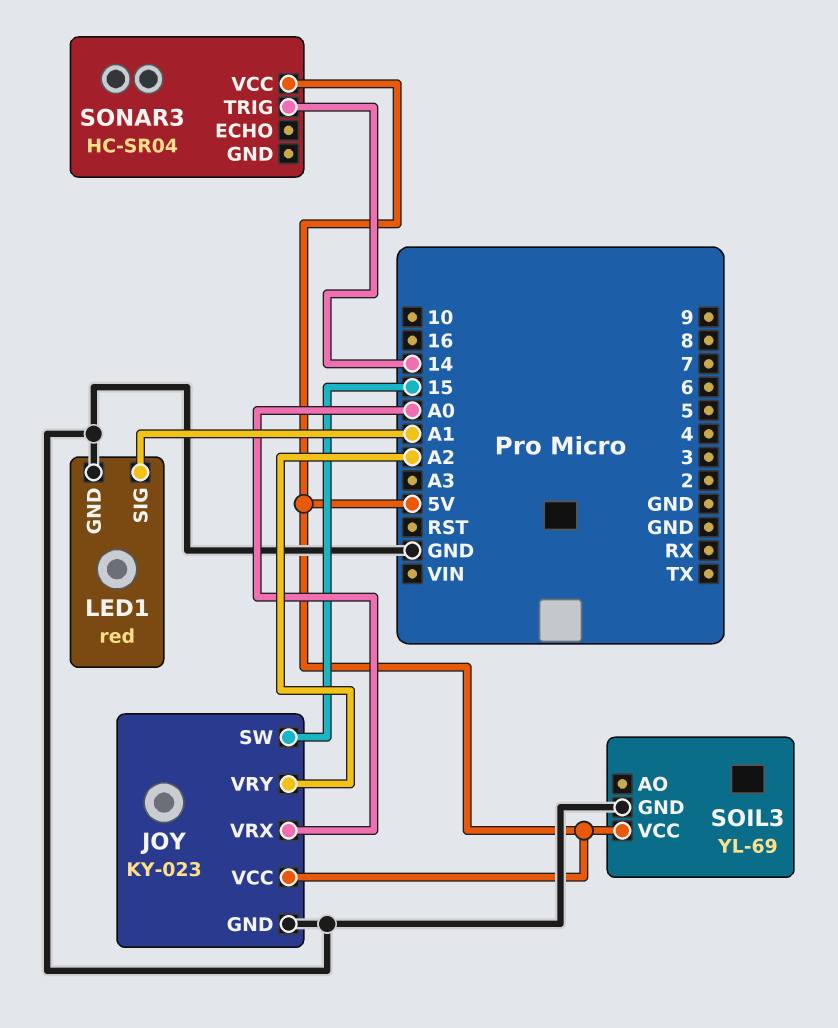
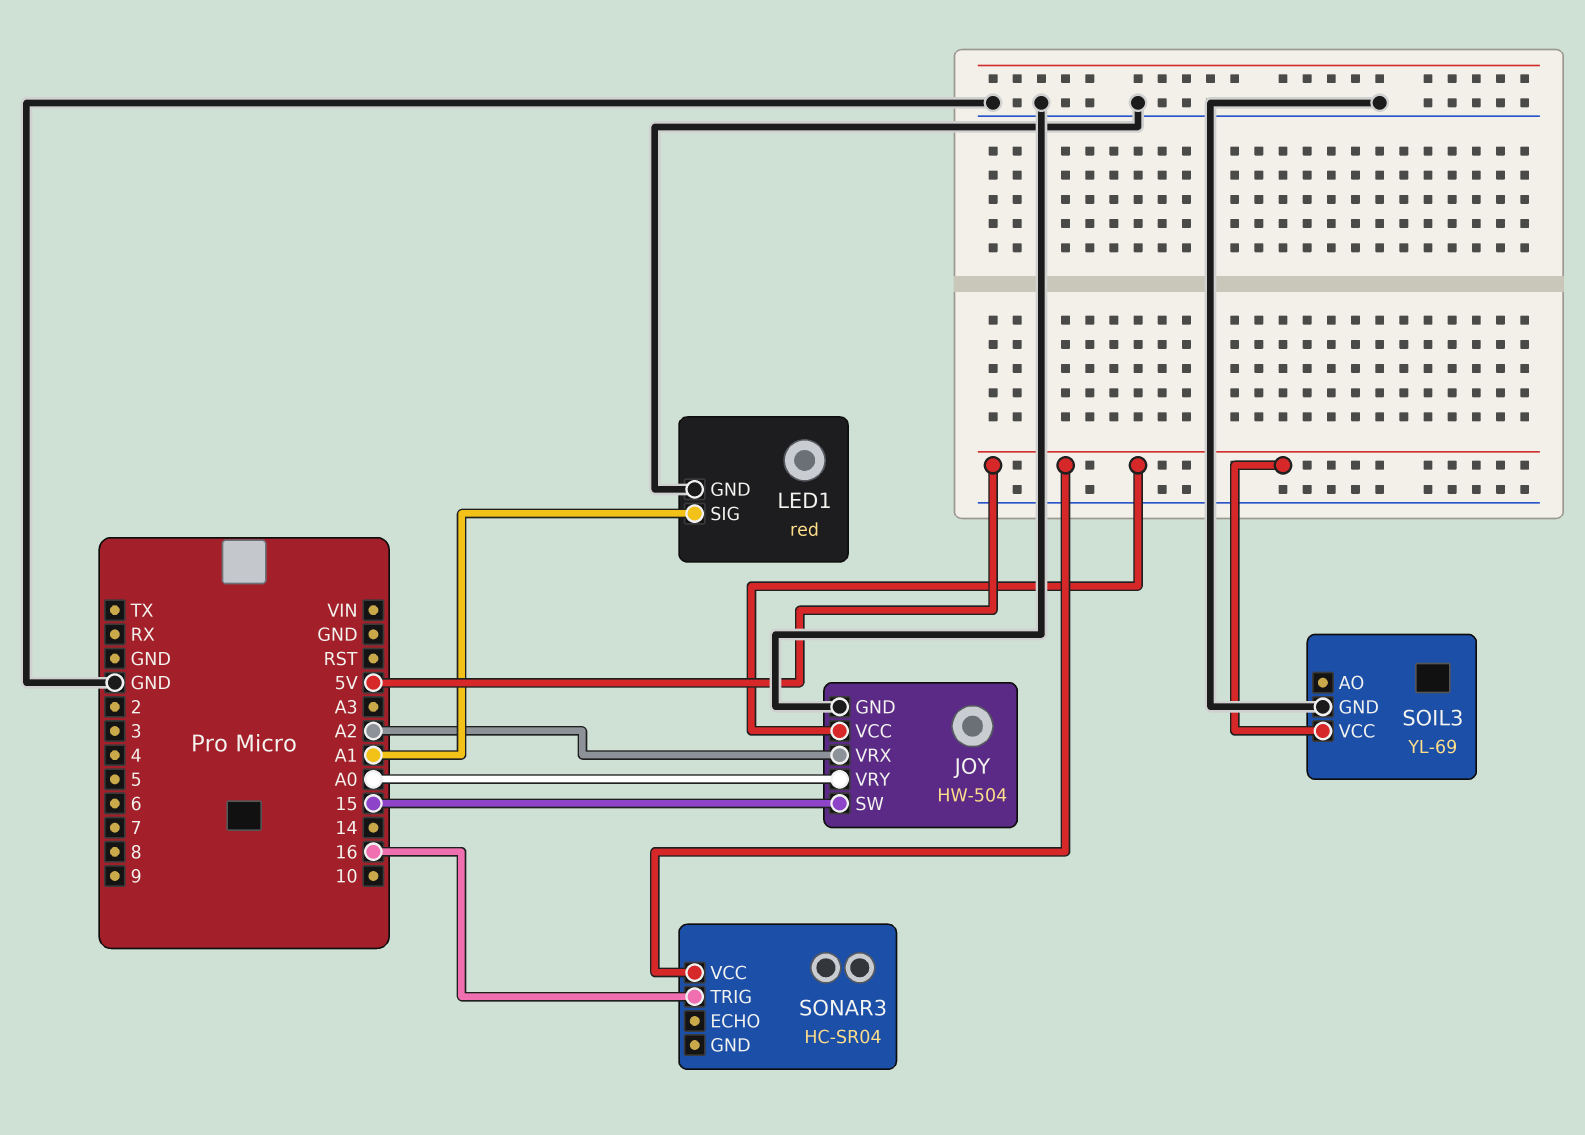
JOY: KY-023 -> HW-504
JOY pin VRX: A0 -> A2
JOY pin VRY: A2 -> A0
SONAR3 pin TRIG: 14 -> 16

